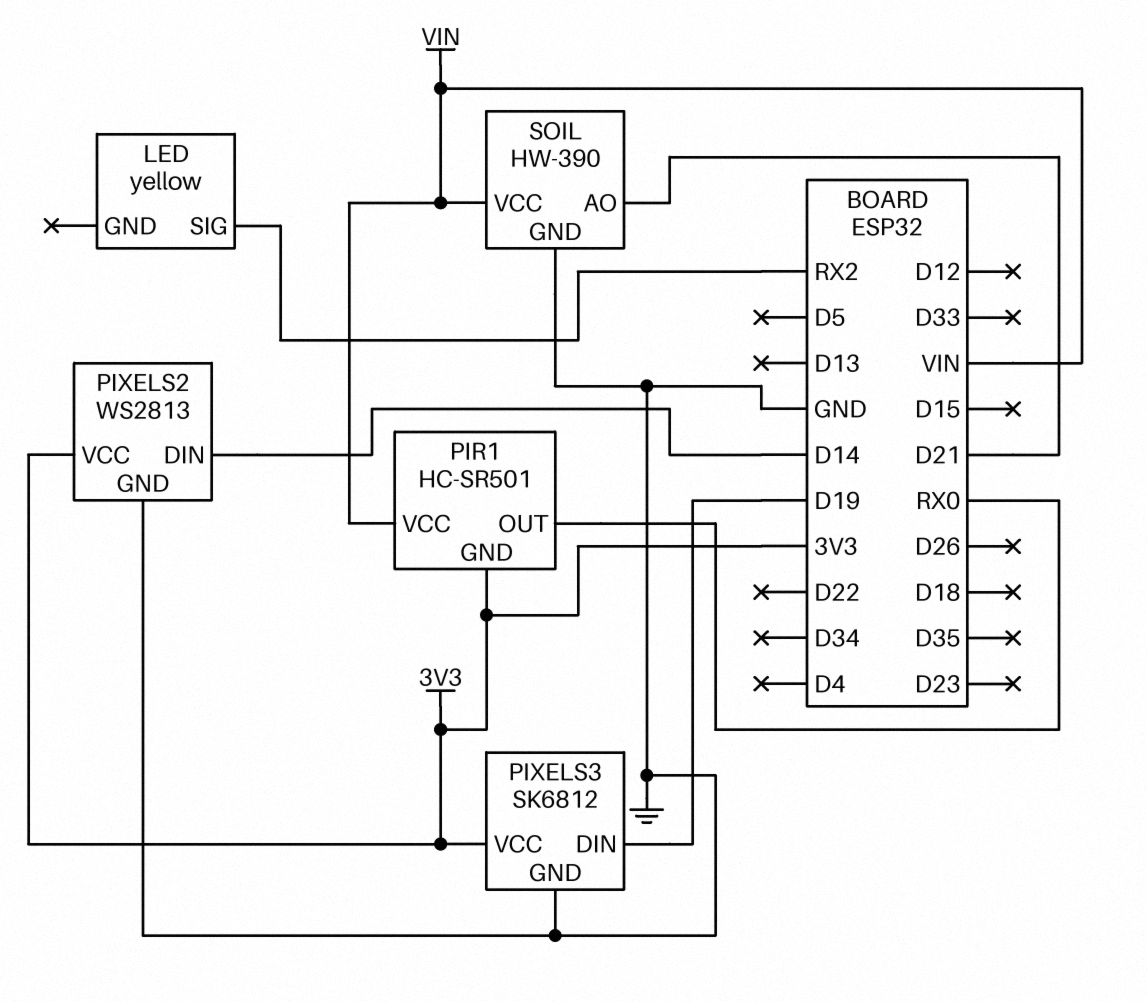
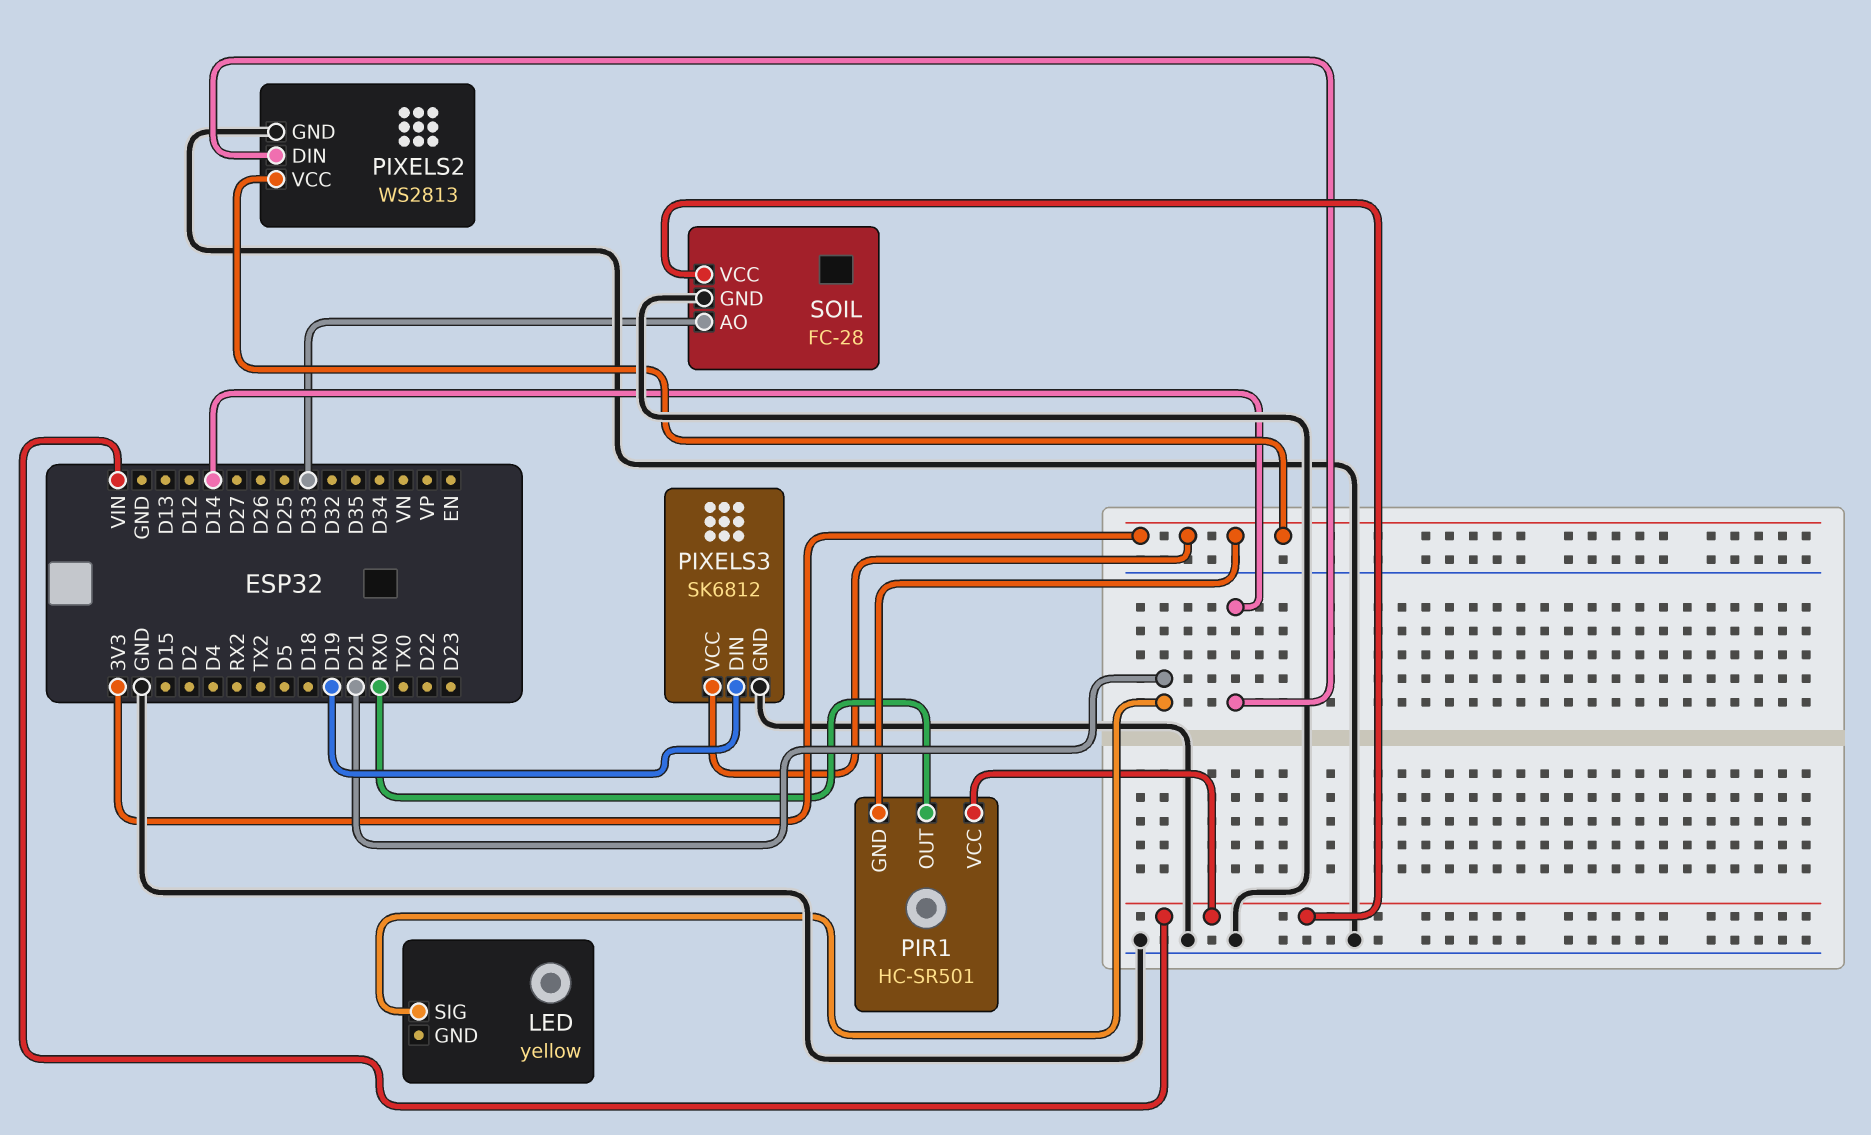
LED pin SIG: RX2 -> D21
SOIL: HW-390 -> FC-28
SOIL pin AO: D21 -> D33

